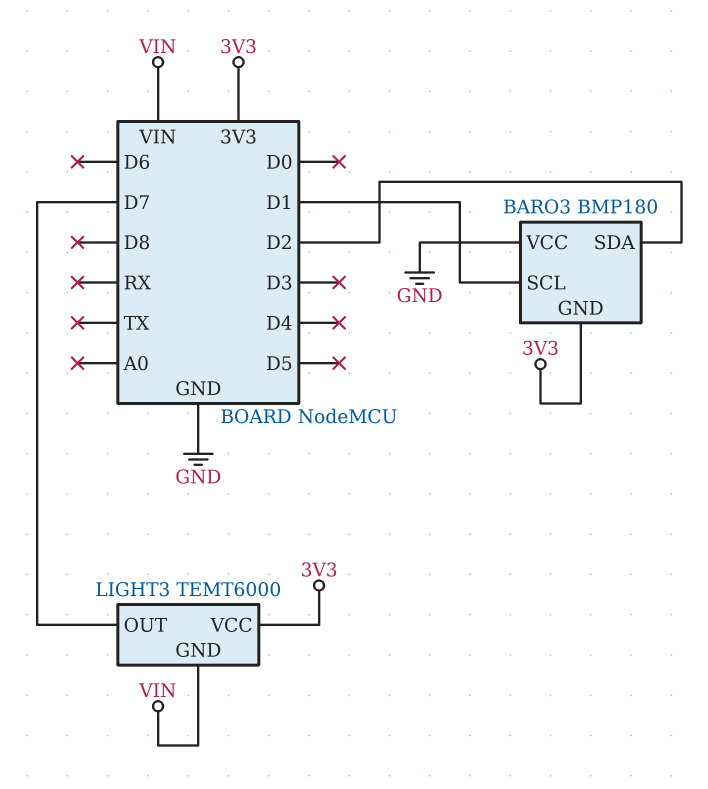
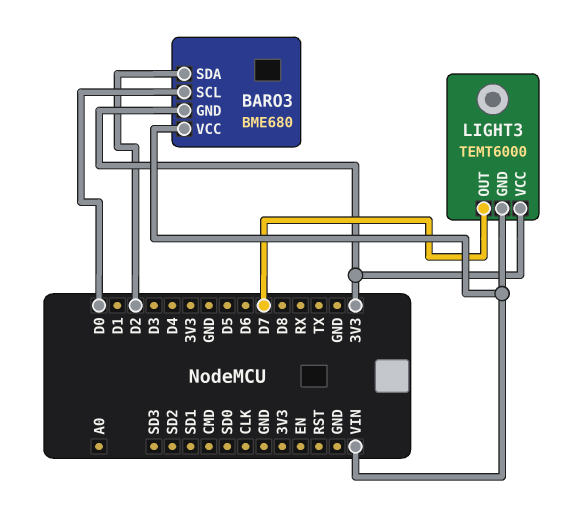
BARO3: BMP180 -> BME680
BARO3 pin SCL: D1 -> D0
BARO3 pin VCC: GND -> VIN

